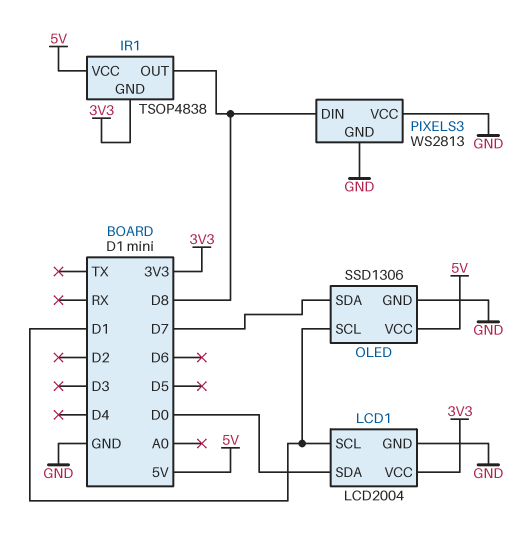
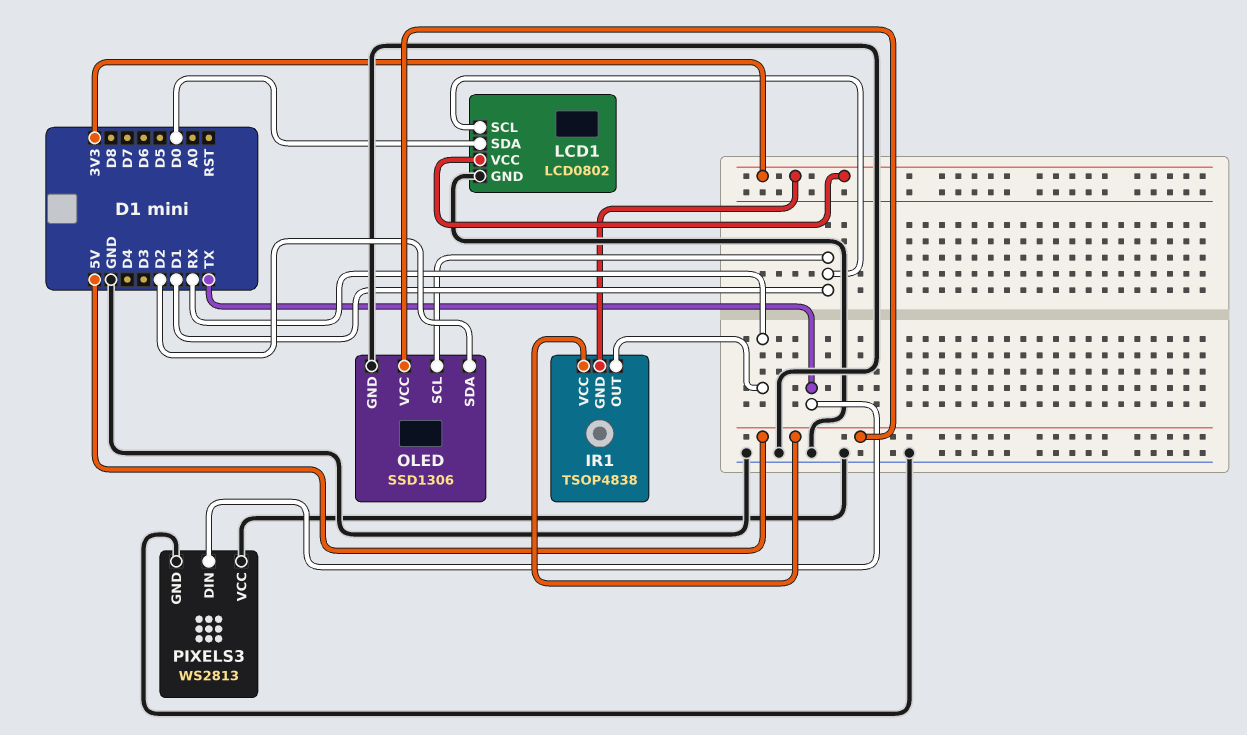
IR1 pin OUT: D8 -> RX
LCD1: LCD2004 -> LCD0802
OLED pin SDA: D7 -> D2
PIXELS3 pin DIN: D8 -> TX

